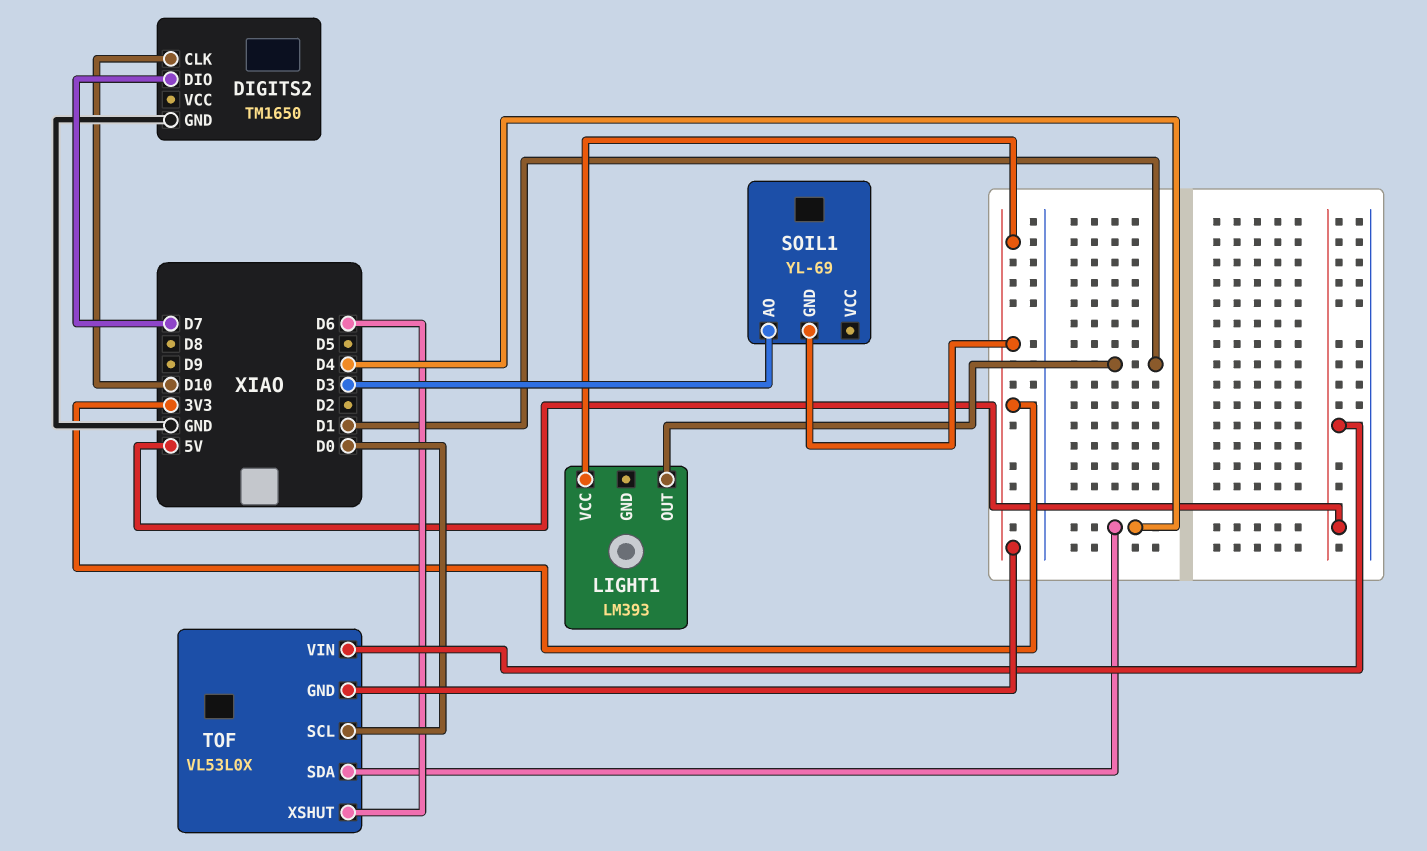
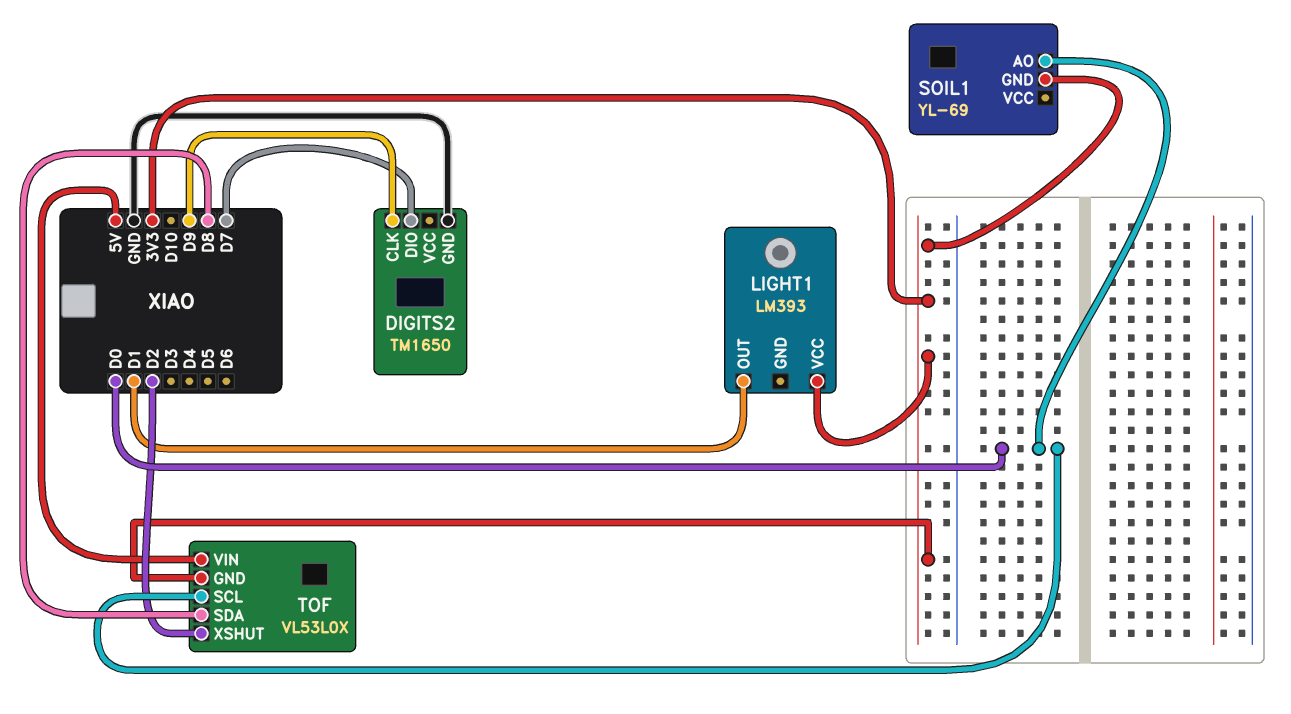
DIGITS2 pin CLK: D10 -> D9
SOIL1 pin AO: D3 -> D0
TOF pin SDA: D4 -> D8
TOF pin XSHUT: D6 -> D2

